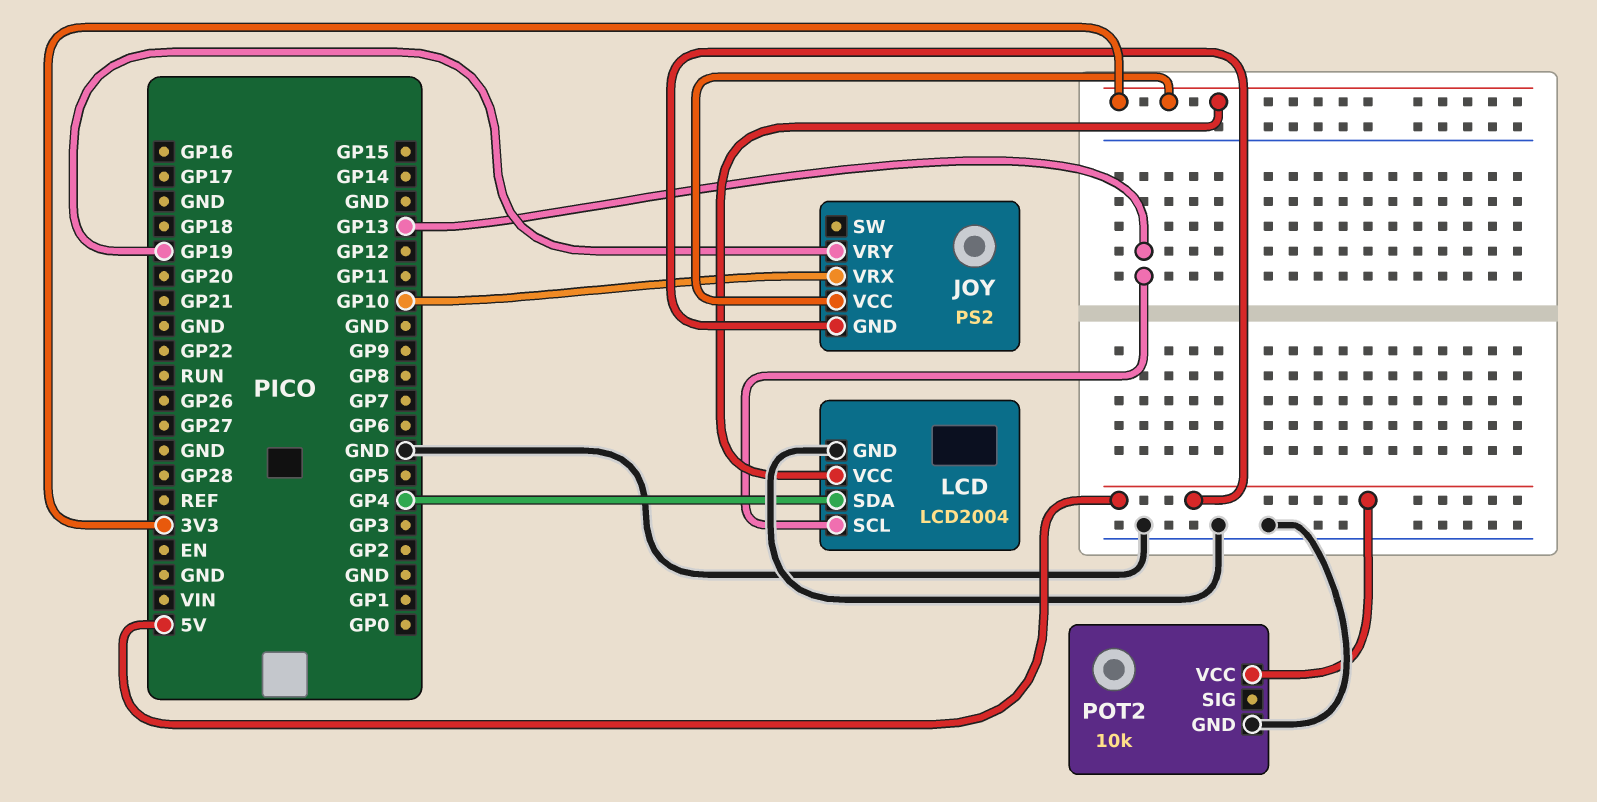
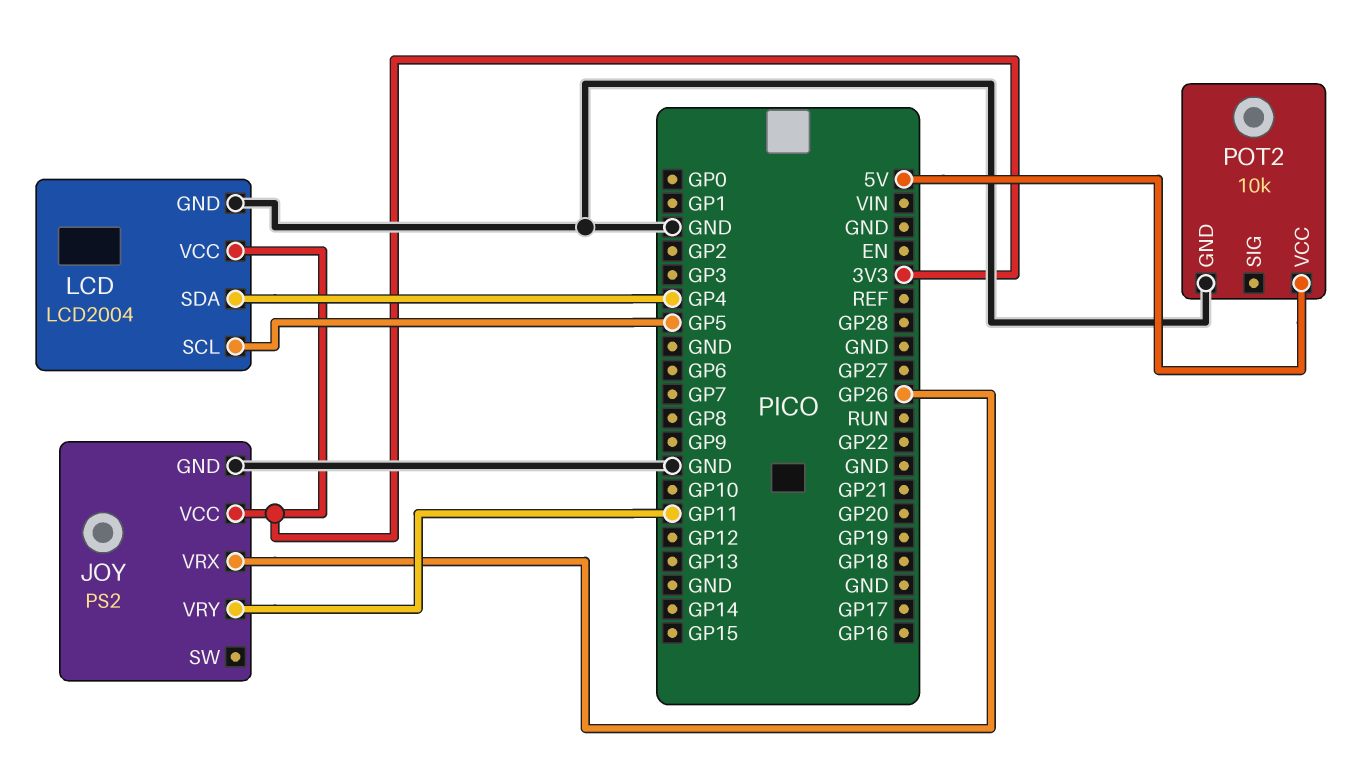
JOY pin GND: 5V -> GND
JOY pin VRX: GP10 -> GP26
JOY pin VRY: GP19 -> GP11
LCD pin SCL: GP13 -> GP5

